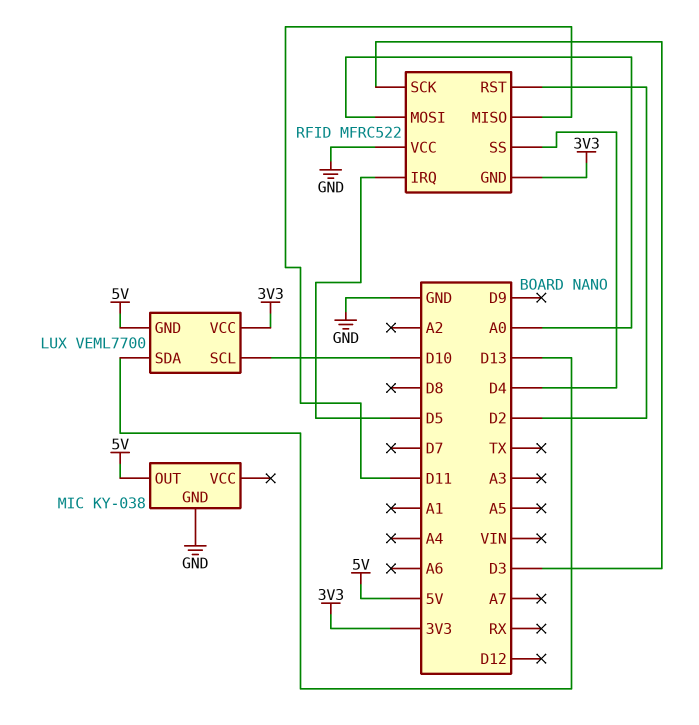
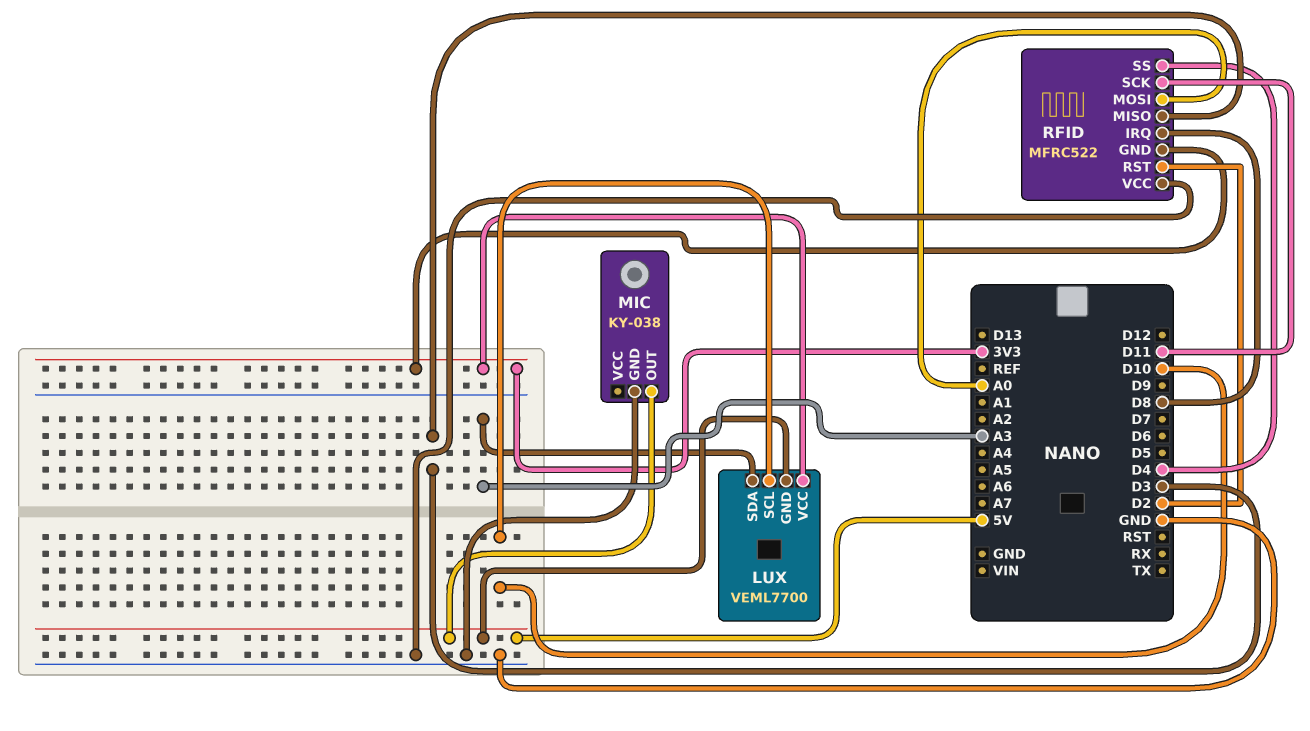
LUX pin SDA: D13 -> A3
RFID pin IRQ: D5 -> D8
RFID pin MISO: D11 -> D3
RFID pin SCK: D3 -> D11

